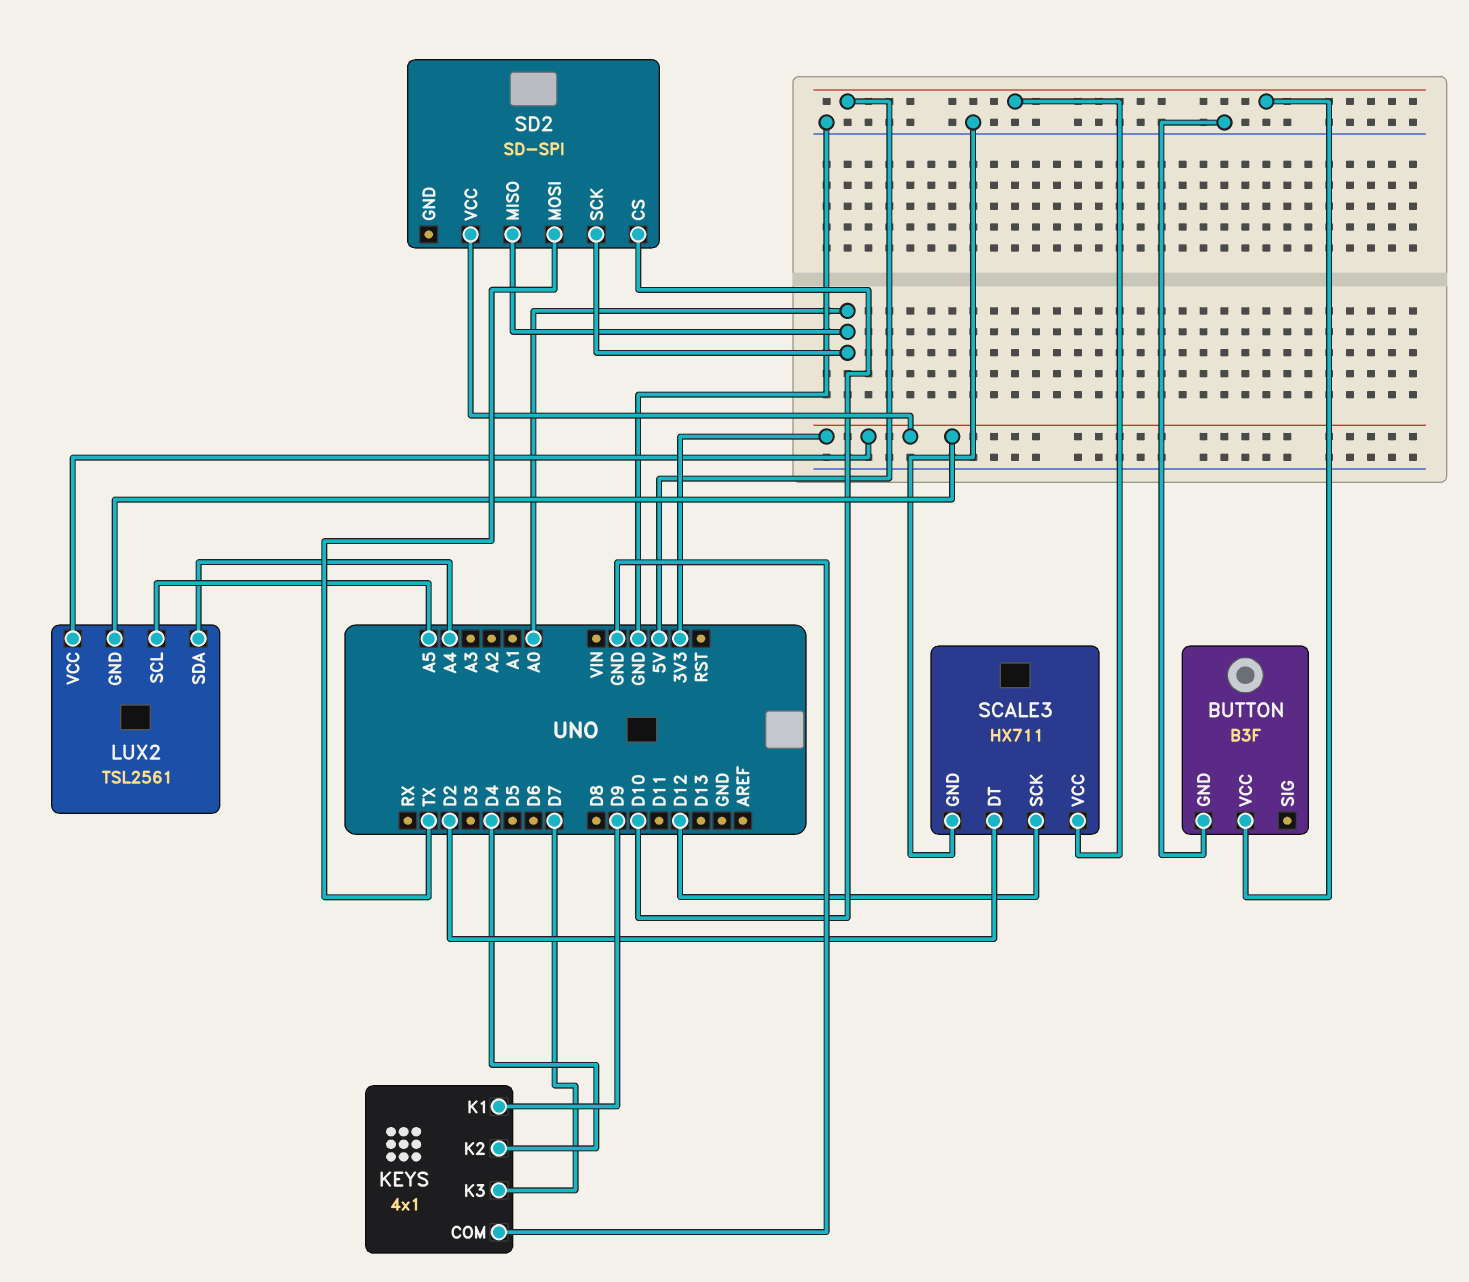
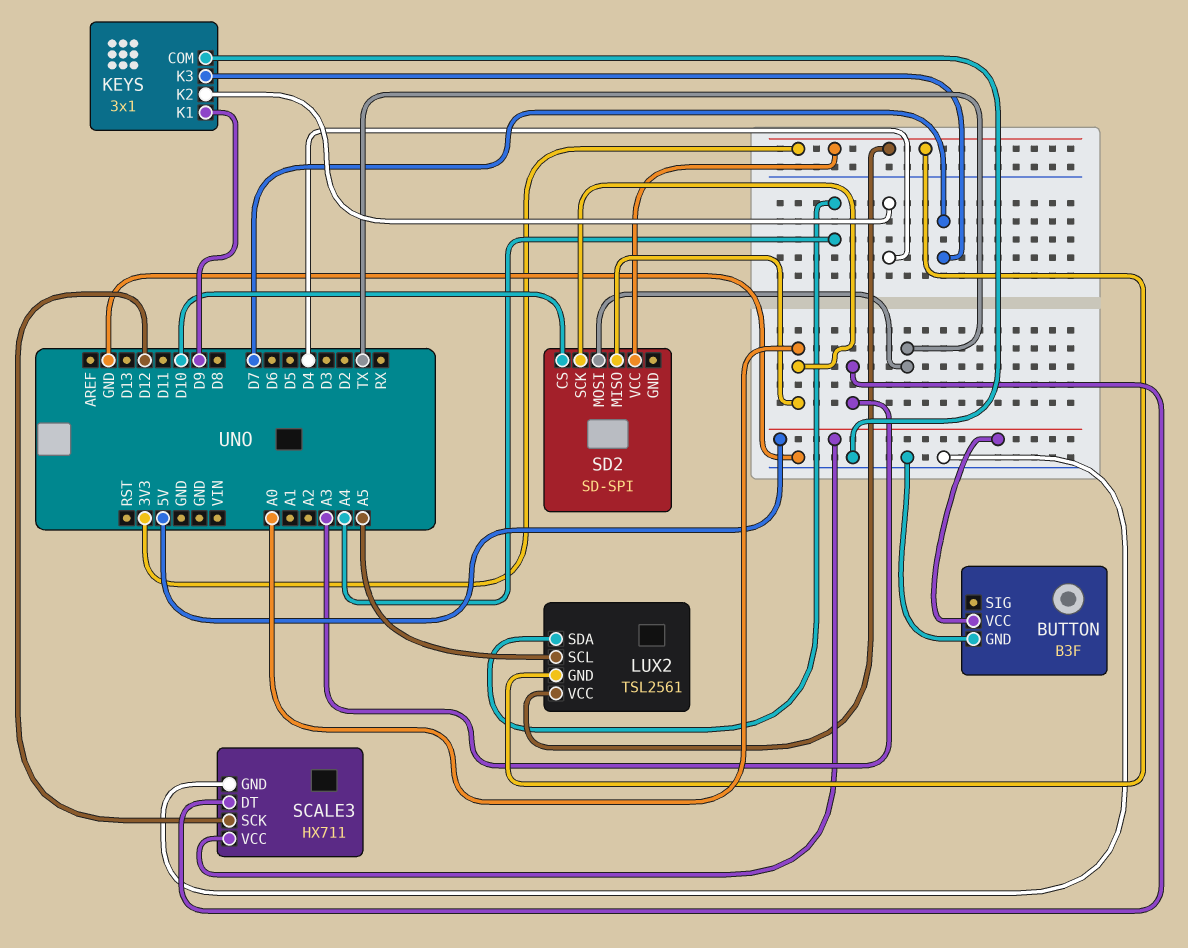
KEYS: 4x1 -> 3x1
SCALE3 pin DT: D2 -> A3

